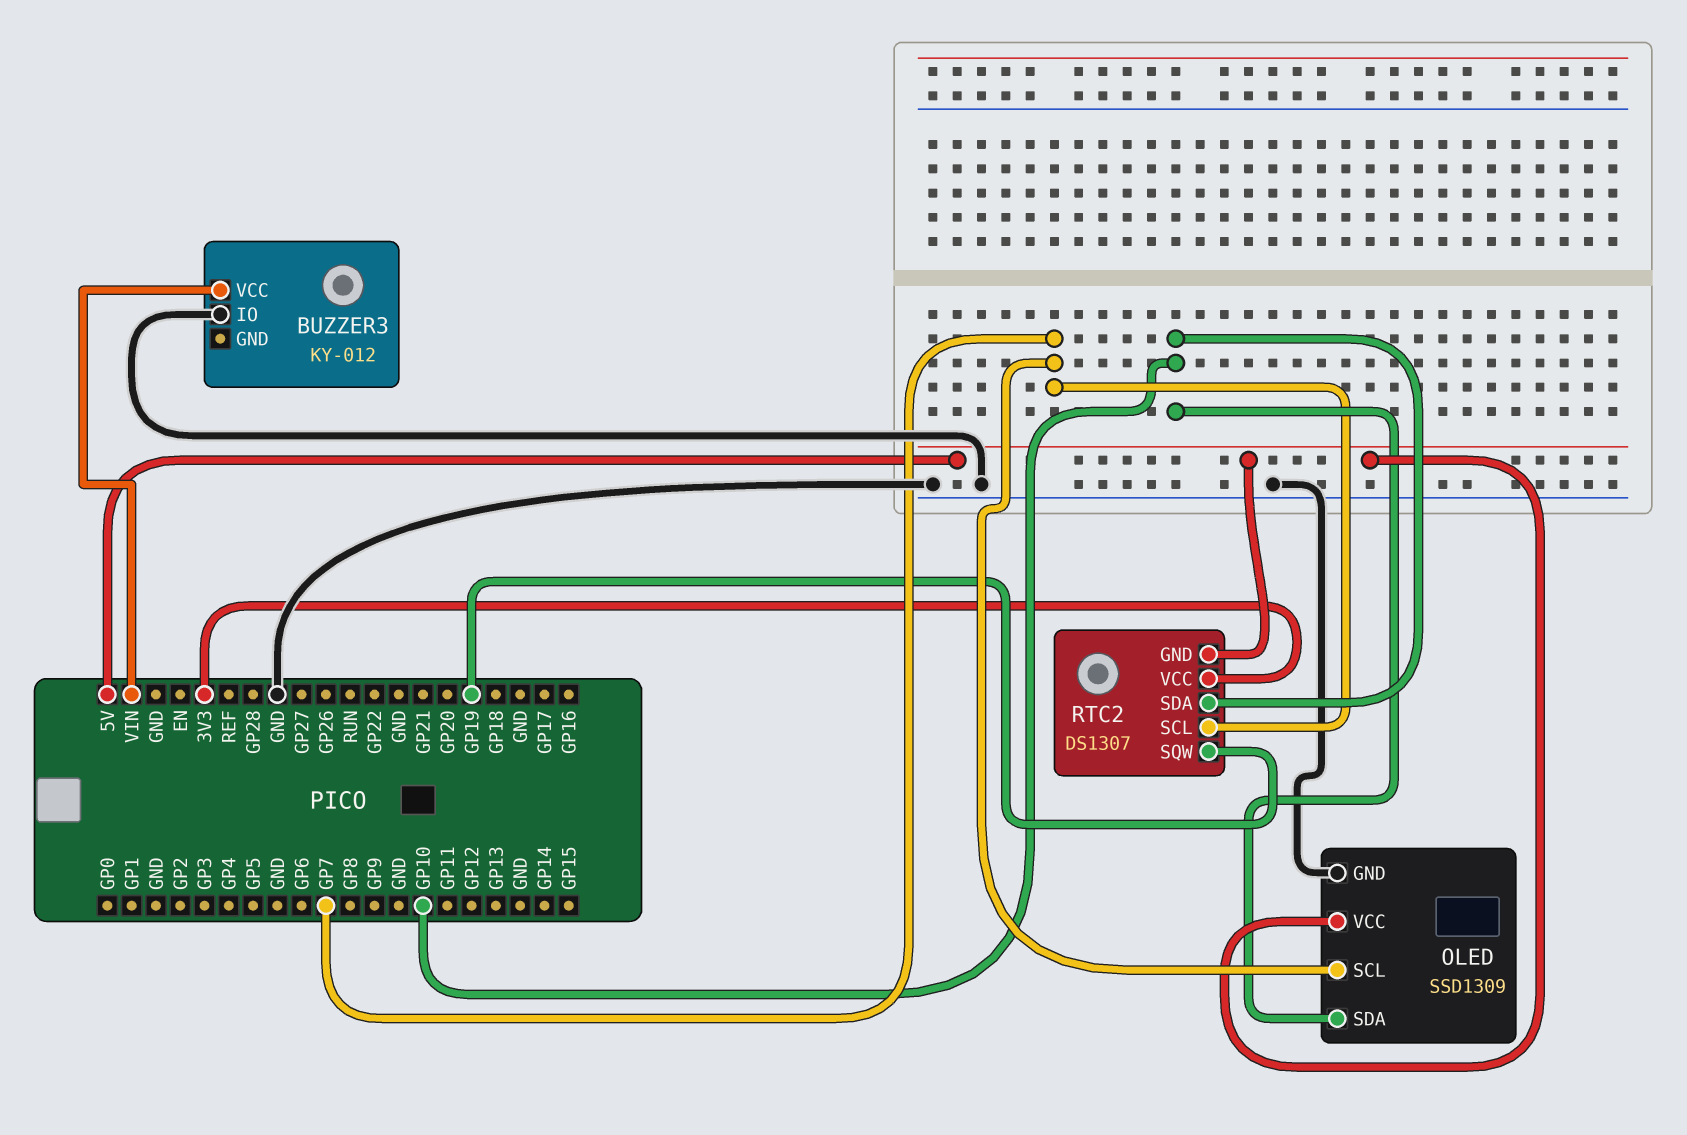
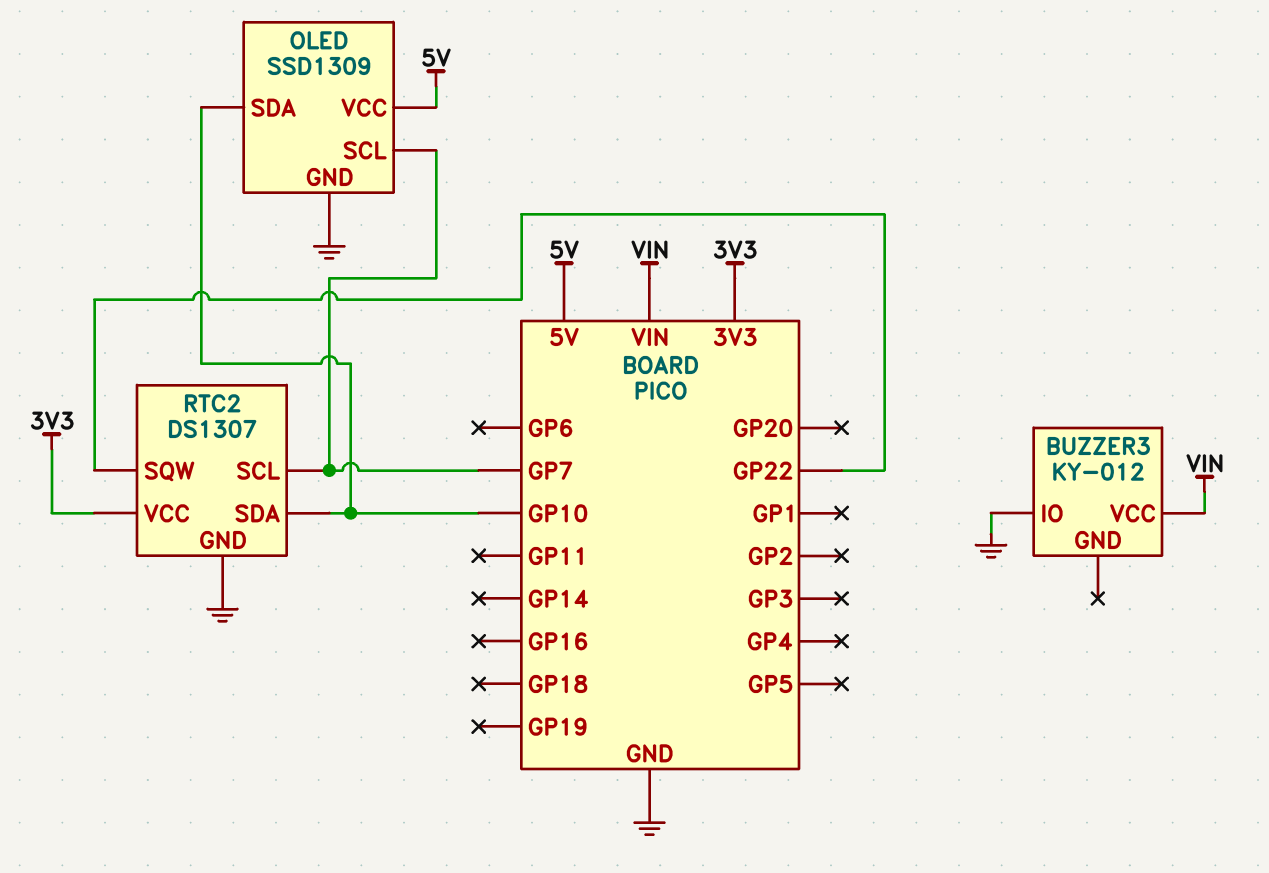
RTC2 pin GND: 5V -> GND
RTC2 pin SQW: GP19 -> GP22

